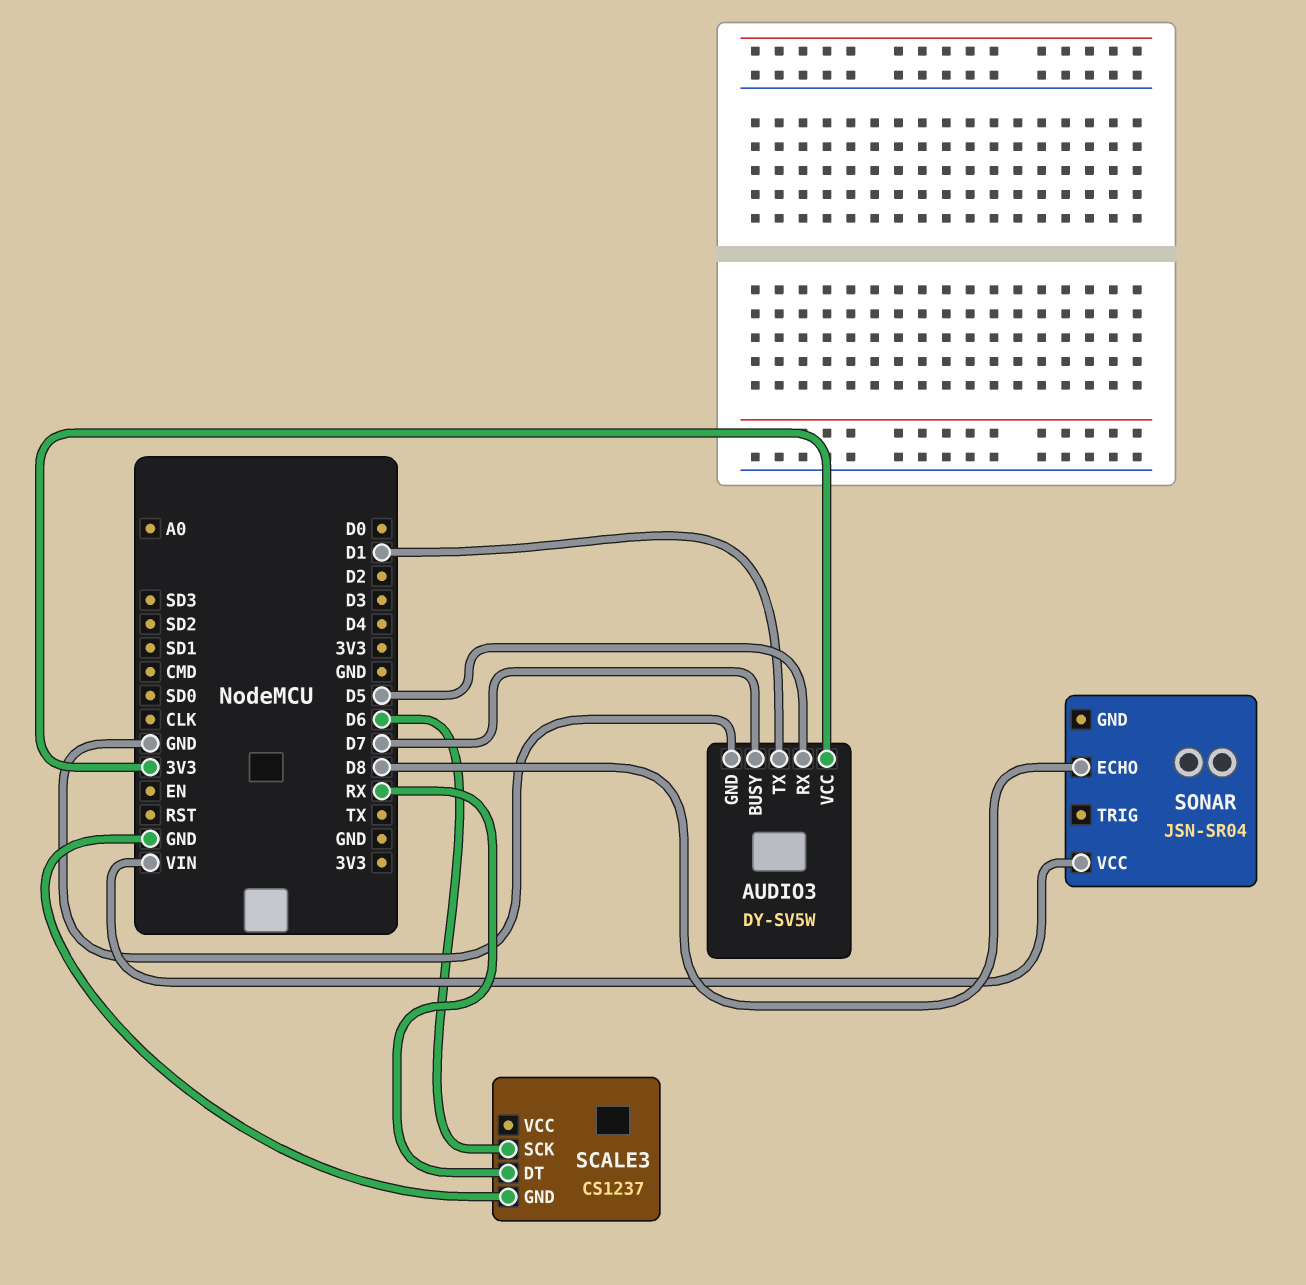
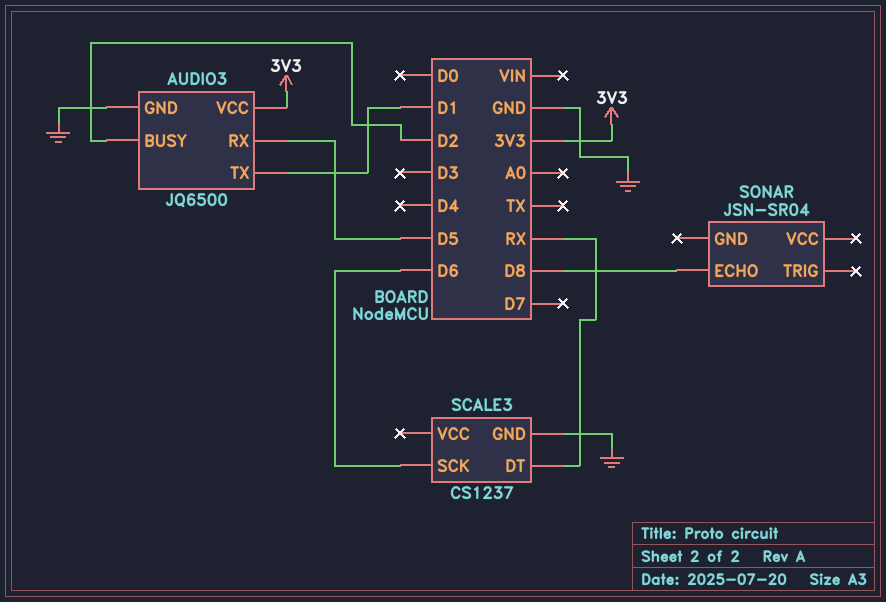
AUDIO3: DY-SV5W -> JQ6500
AUDIO3 pin BUSY: D7 -> D2
SONAR pin VCC: VIN -> none

